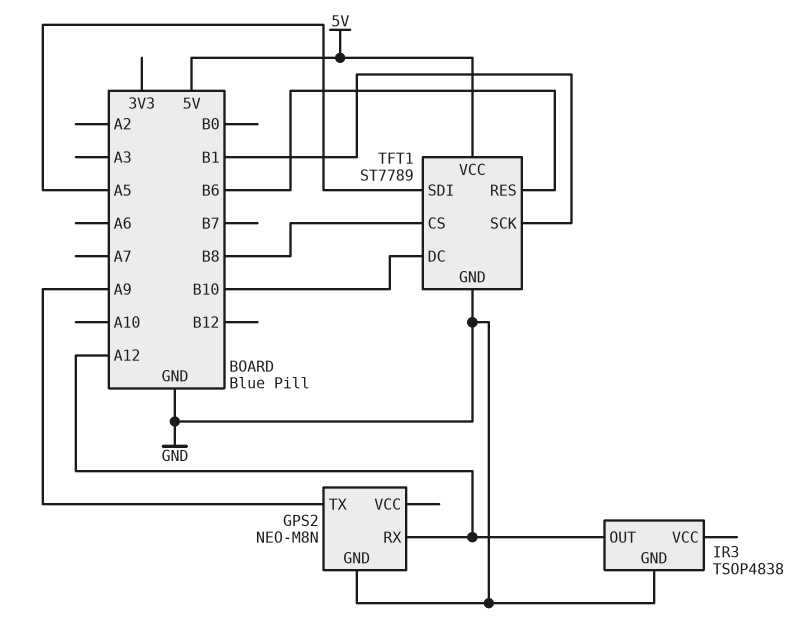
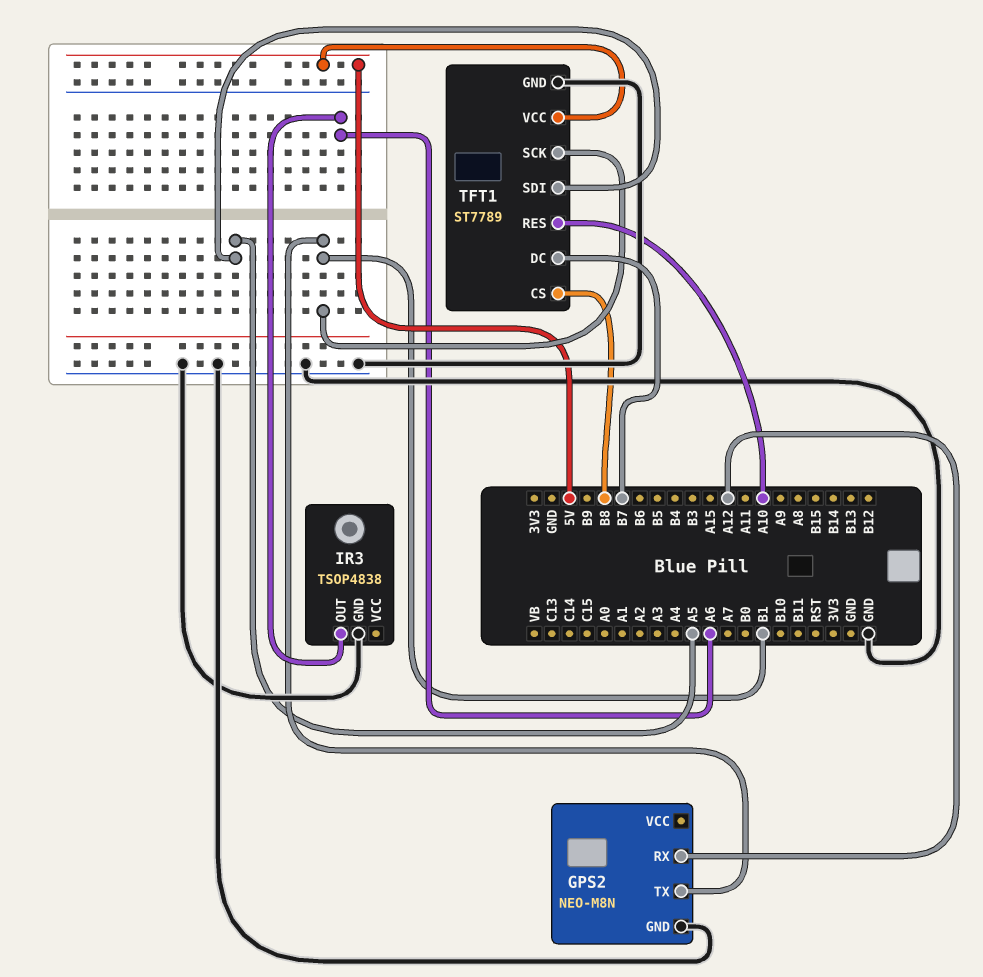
GPS2 pin TX: A9 -> B1
IR3 pin OUT: A12 -> A6
TFT1 pin DC: B10 -> B7
TFT1 pin RES: B6 -> A10

